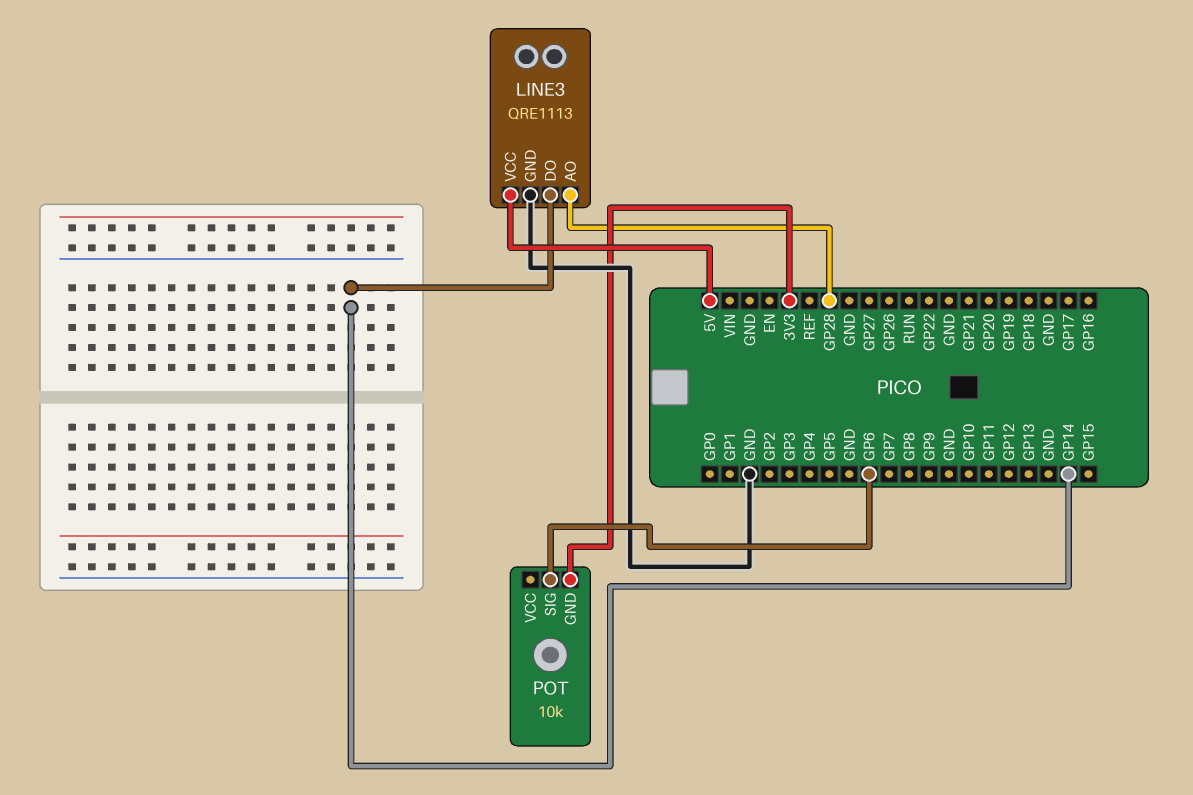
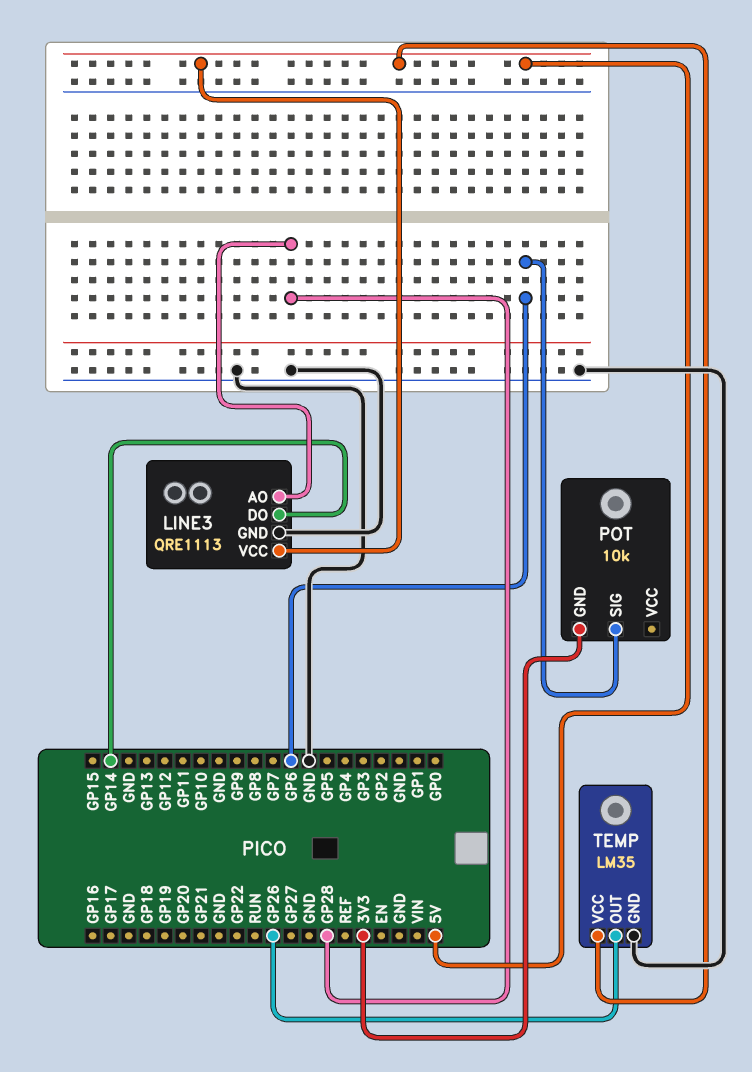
TEMP: none -> LM35
TEMP pin GND: none -> GND
TEMP pin OUT: none -> GP26
TEMP pin VCC: none -> 5V

